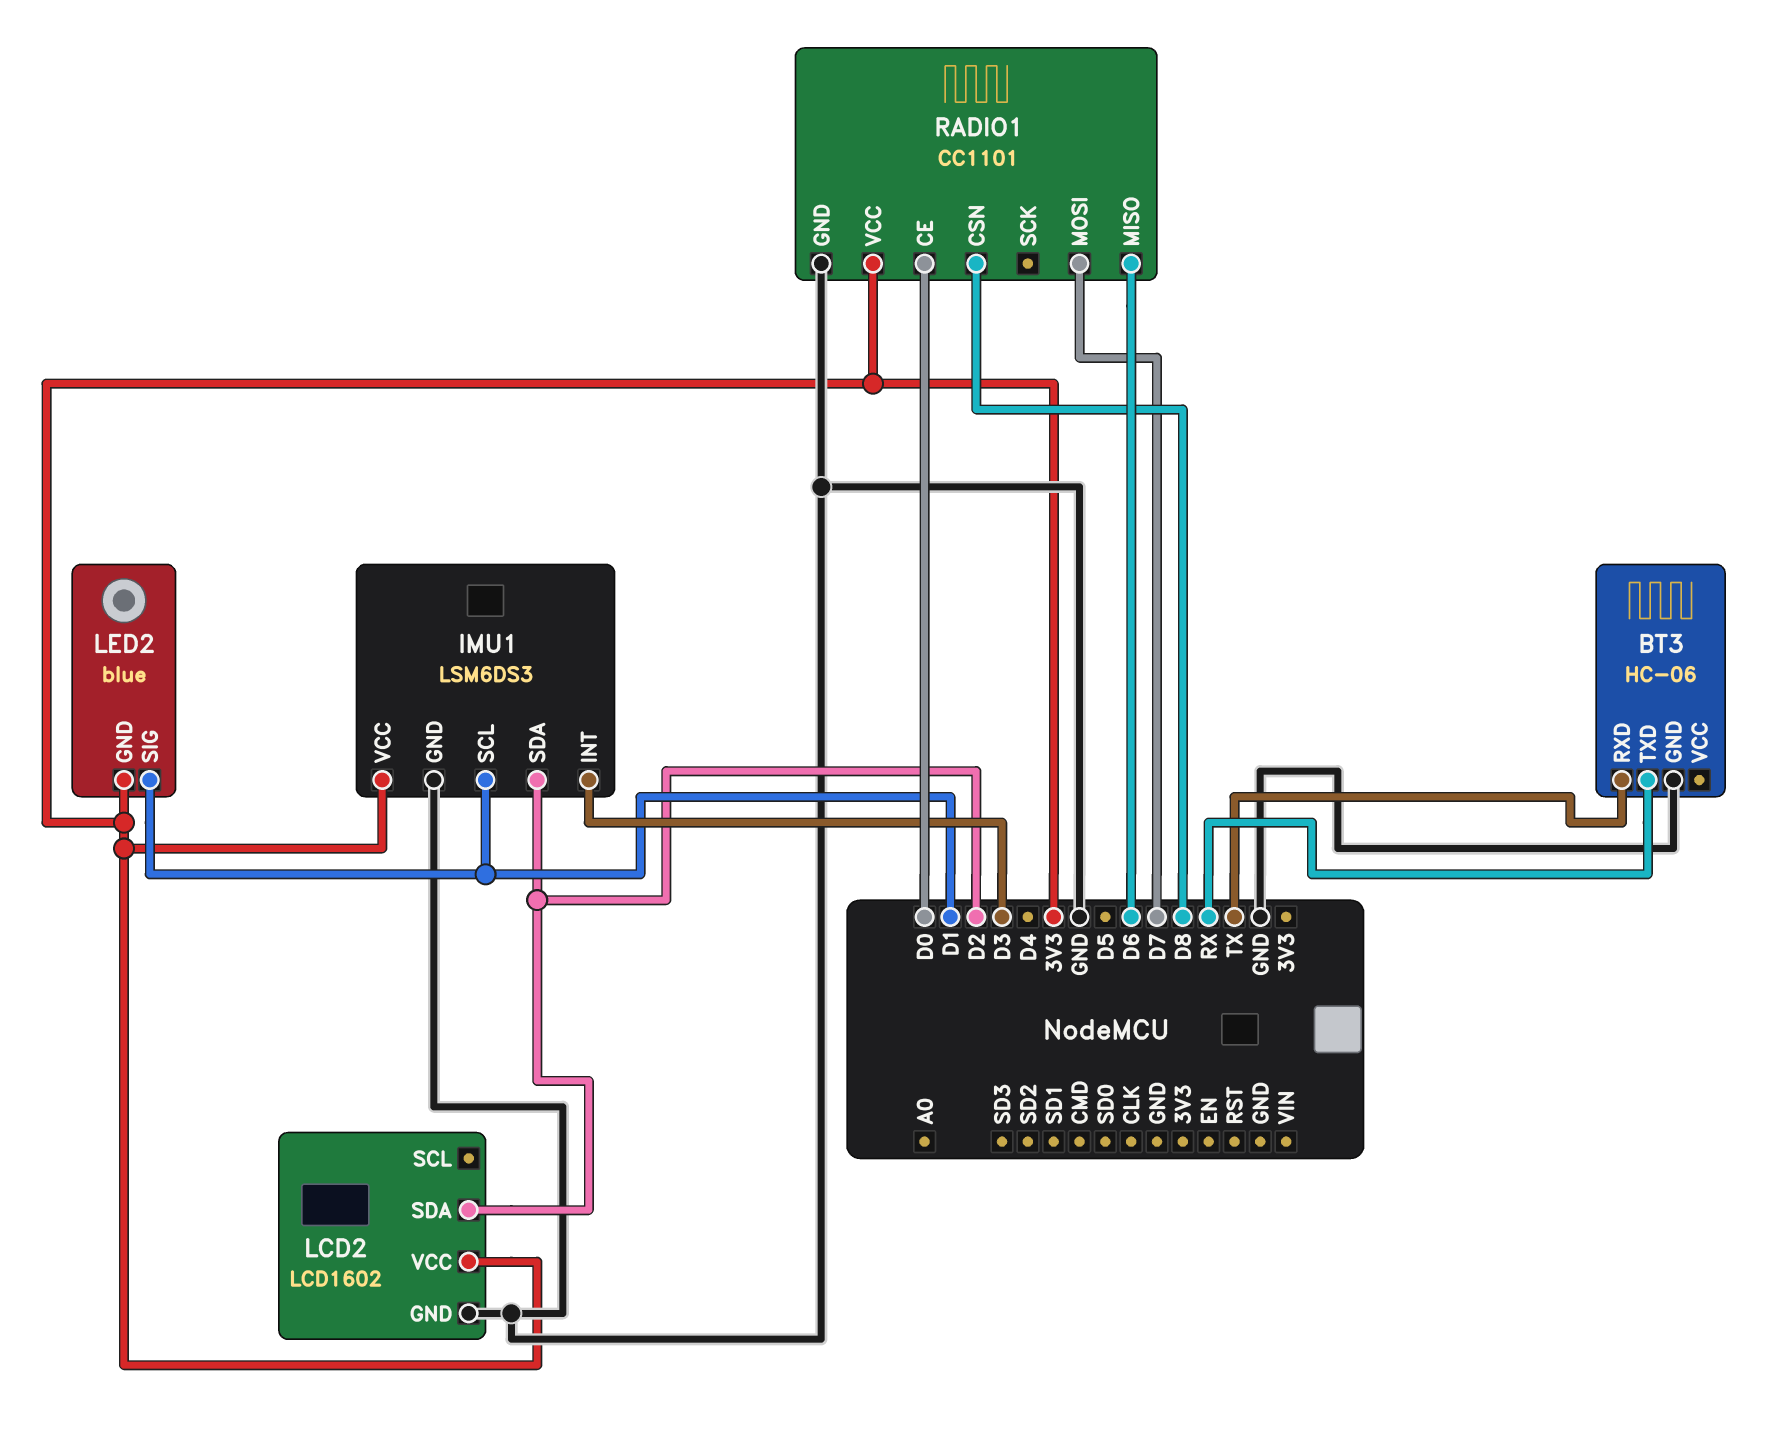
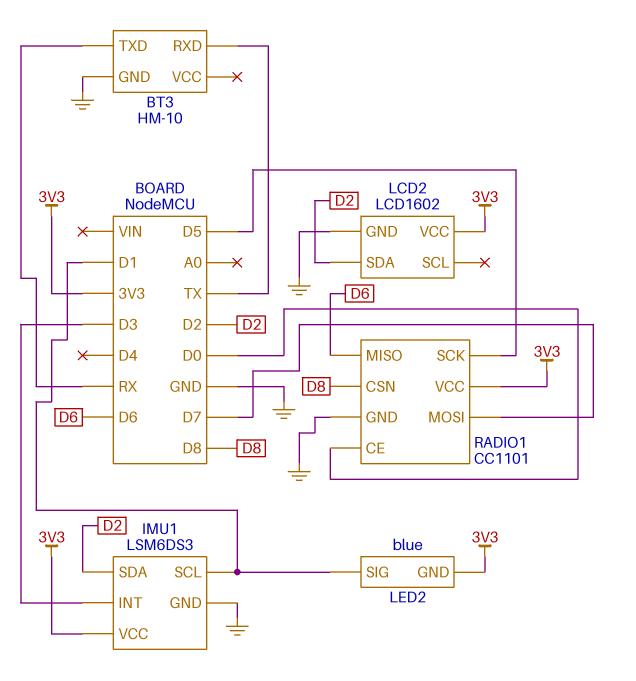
BT3: HC-06 -> HM-10
RADIO1 pin SCK: none -> D5

